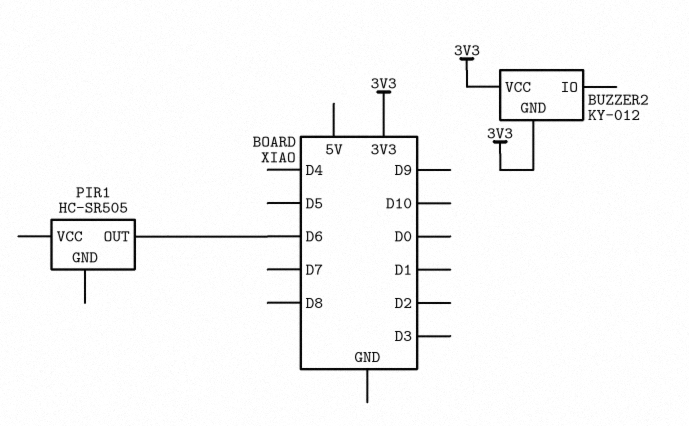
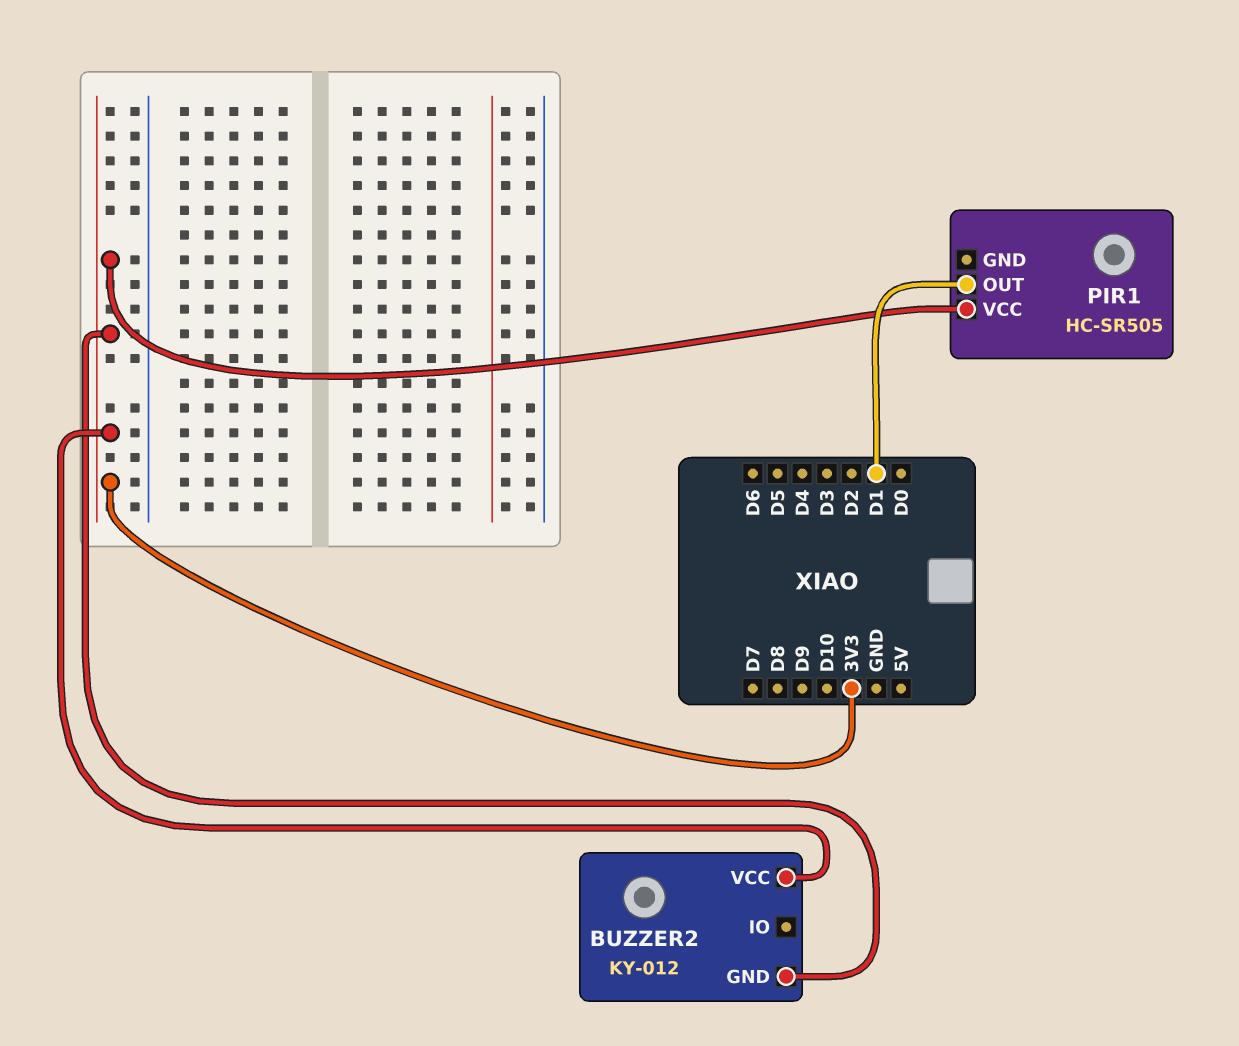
PIR1 pin OUT: D6 -> D1
PIR1 pin VCC: none -> 3V3

